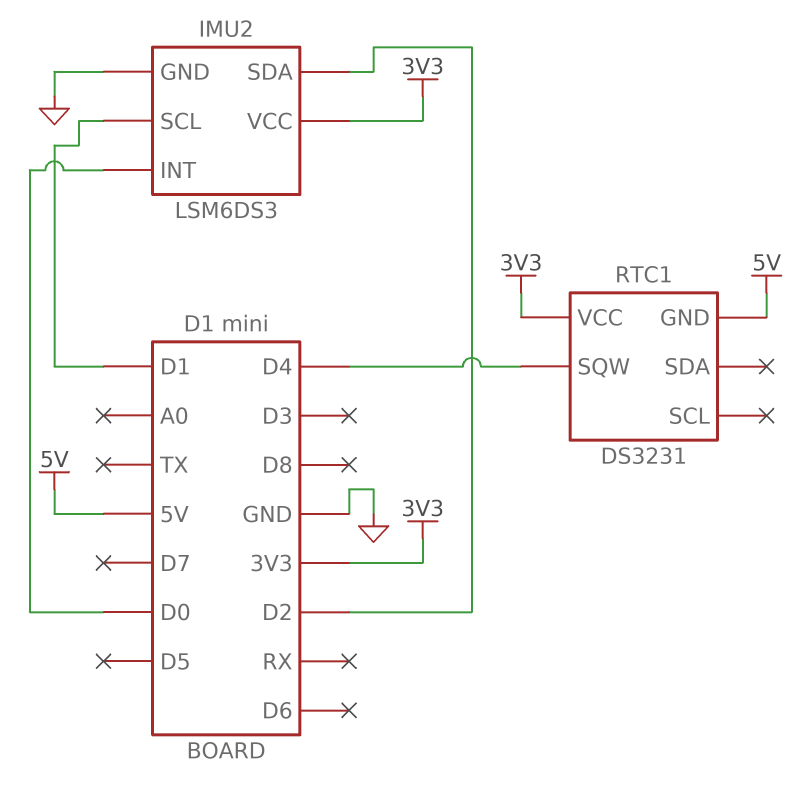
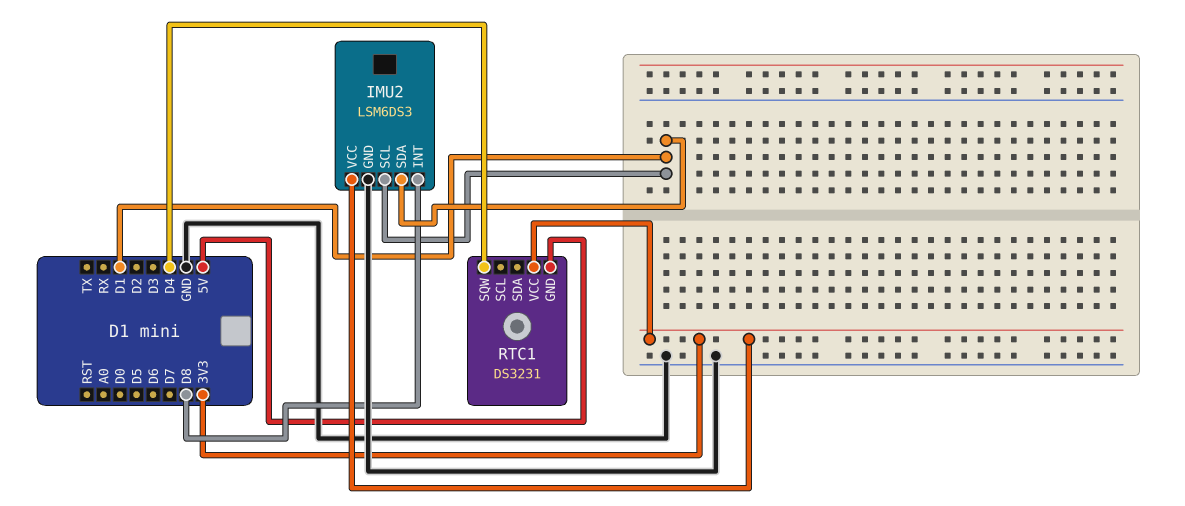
IMU2 pin INT: D0 -> D8
IMU2 pin SDA: D2 -> D1

